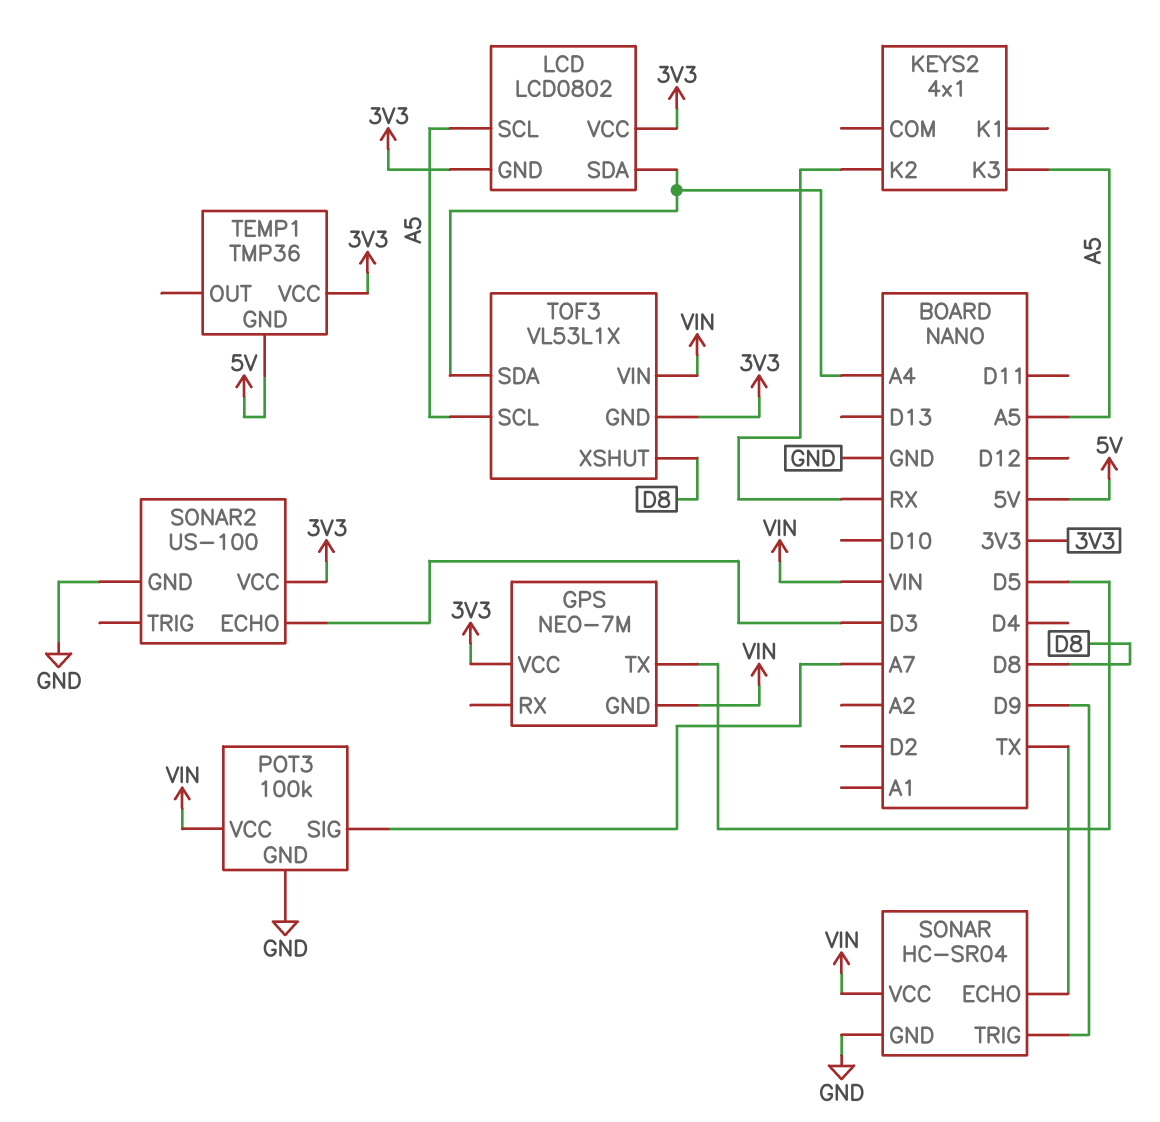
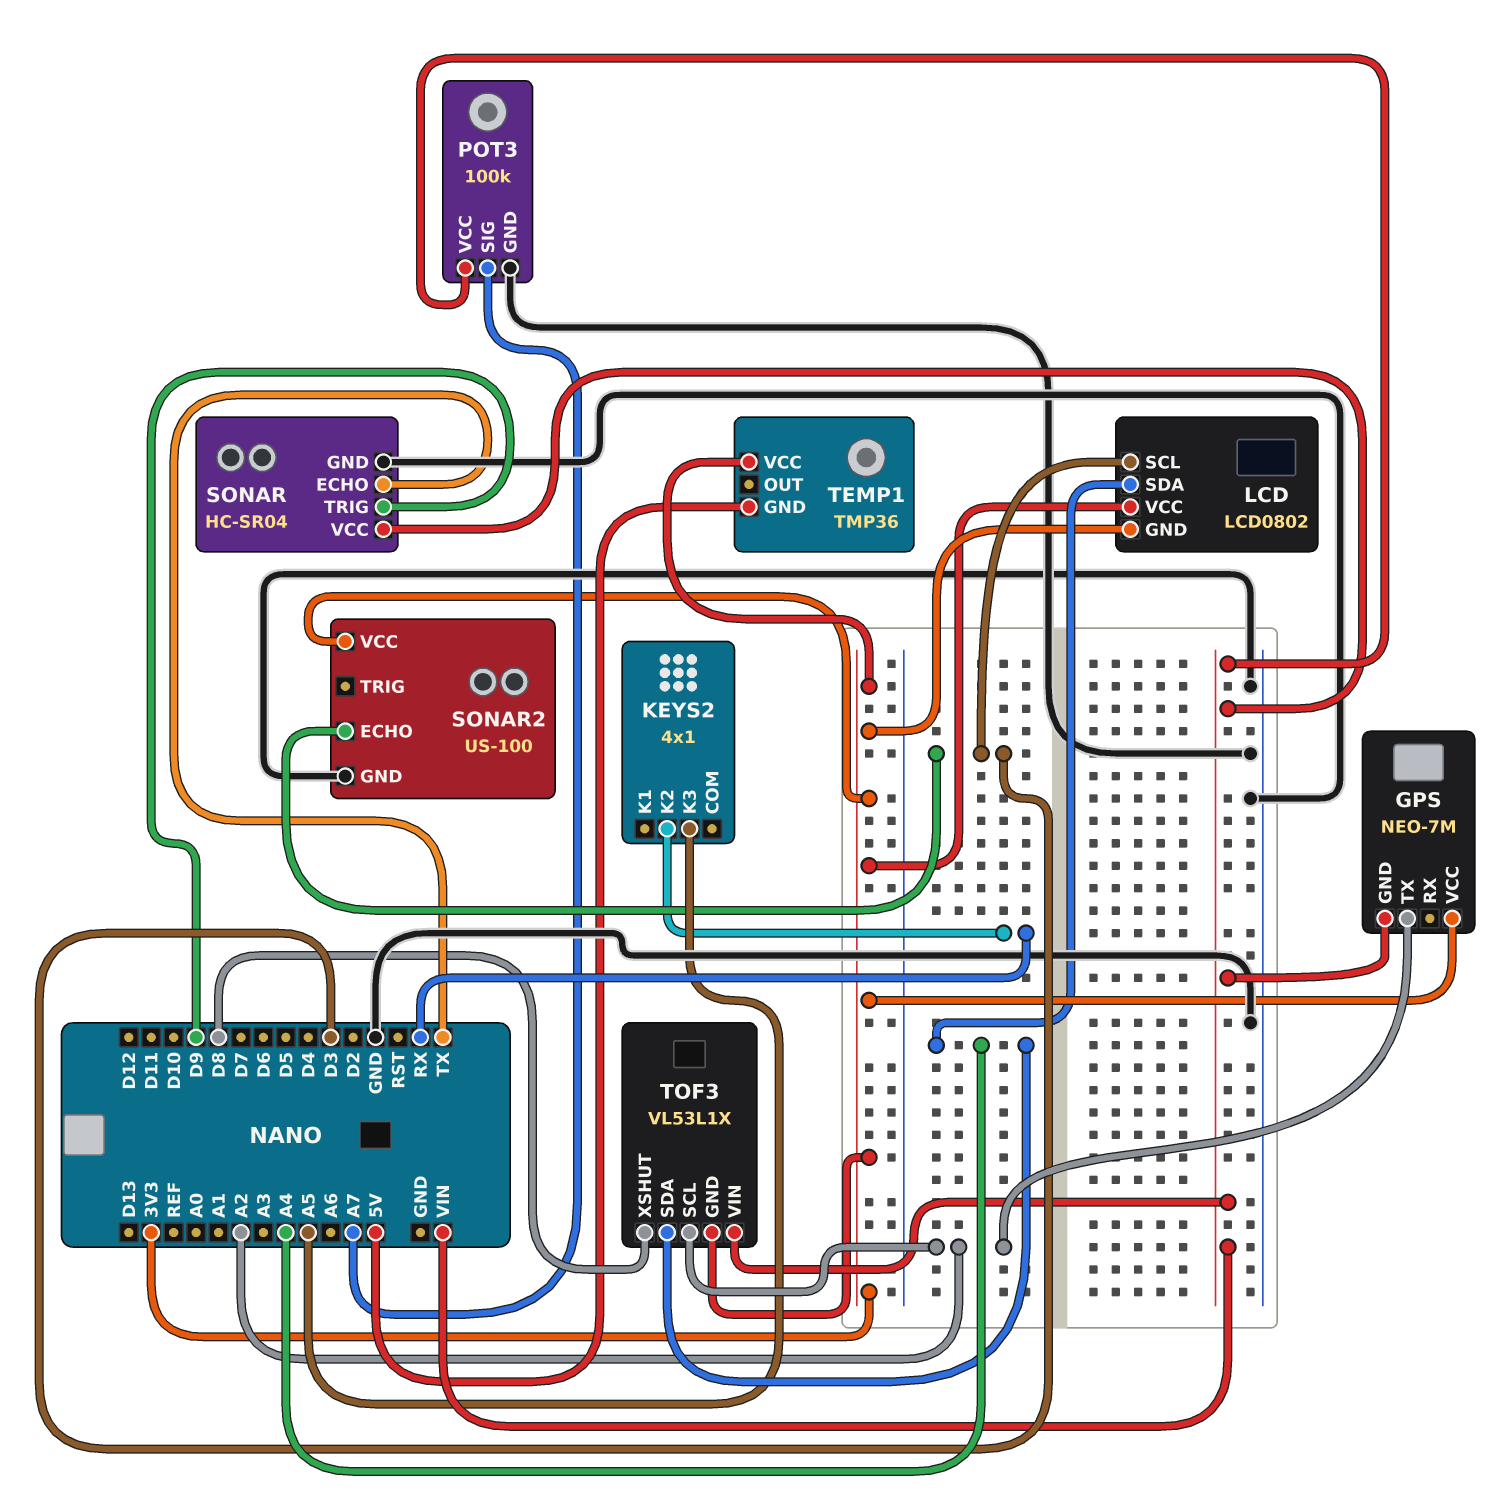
GPS pin TX: D5 -> A2
LCD pin SCL: A5 -> D3
TOF3 pin SCL: A5 -> A2

